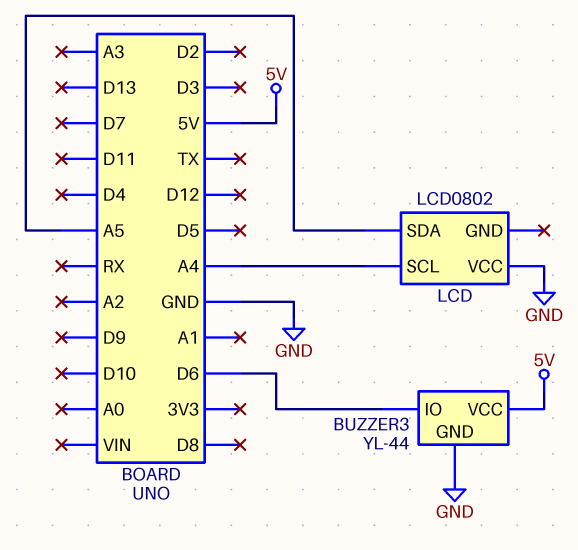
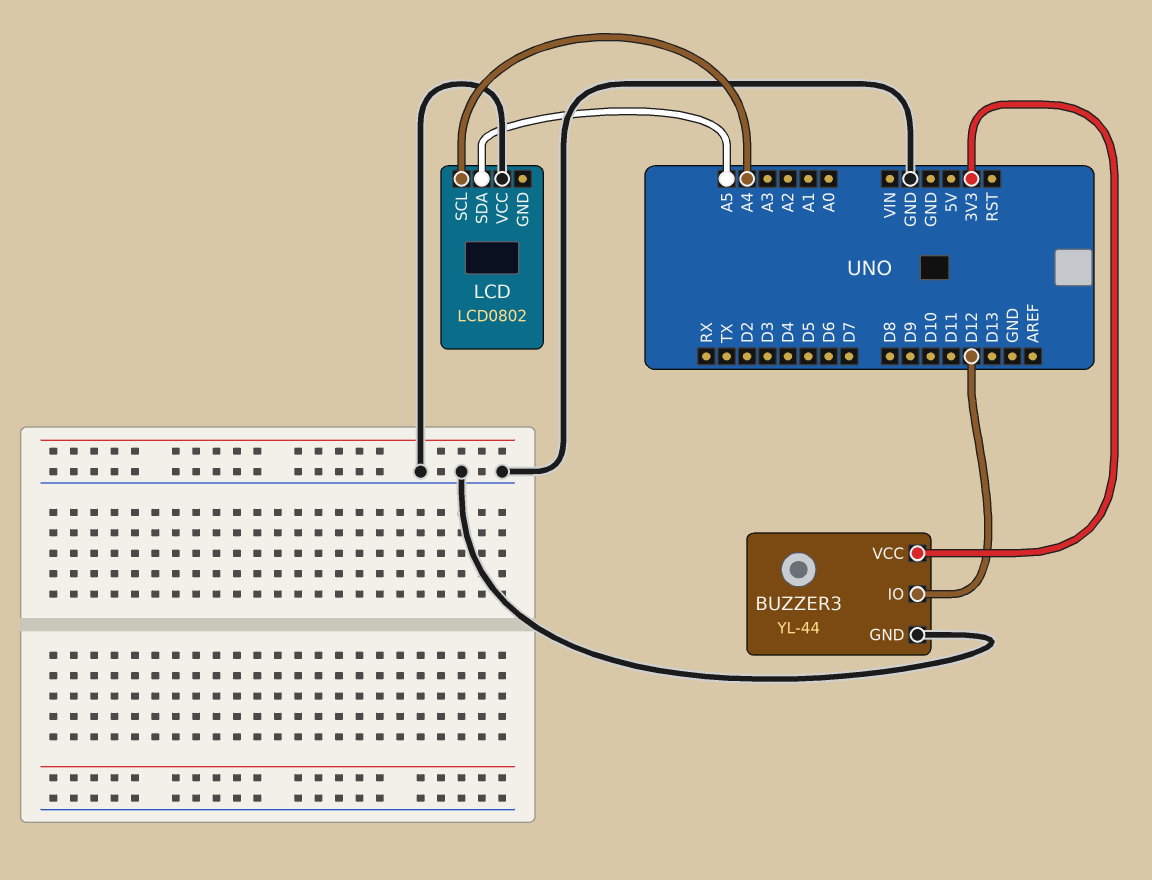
BUZZER3 pin IO: D6 -> D12
BUZZER3 pin VCC: 5V -> 3V3

